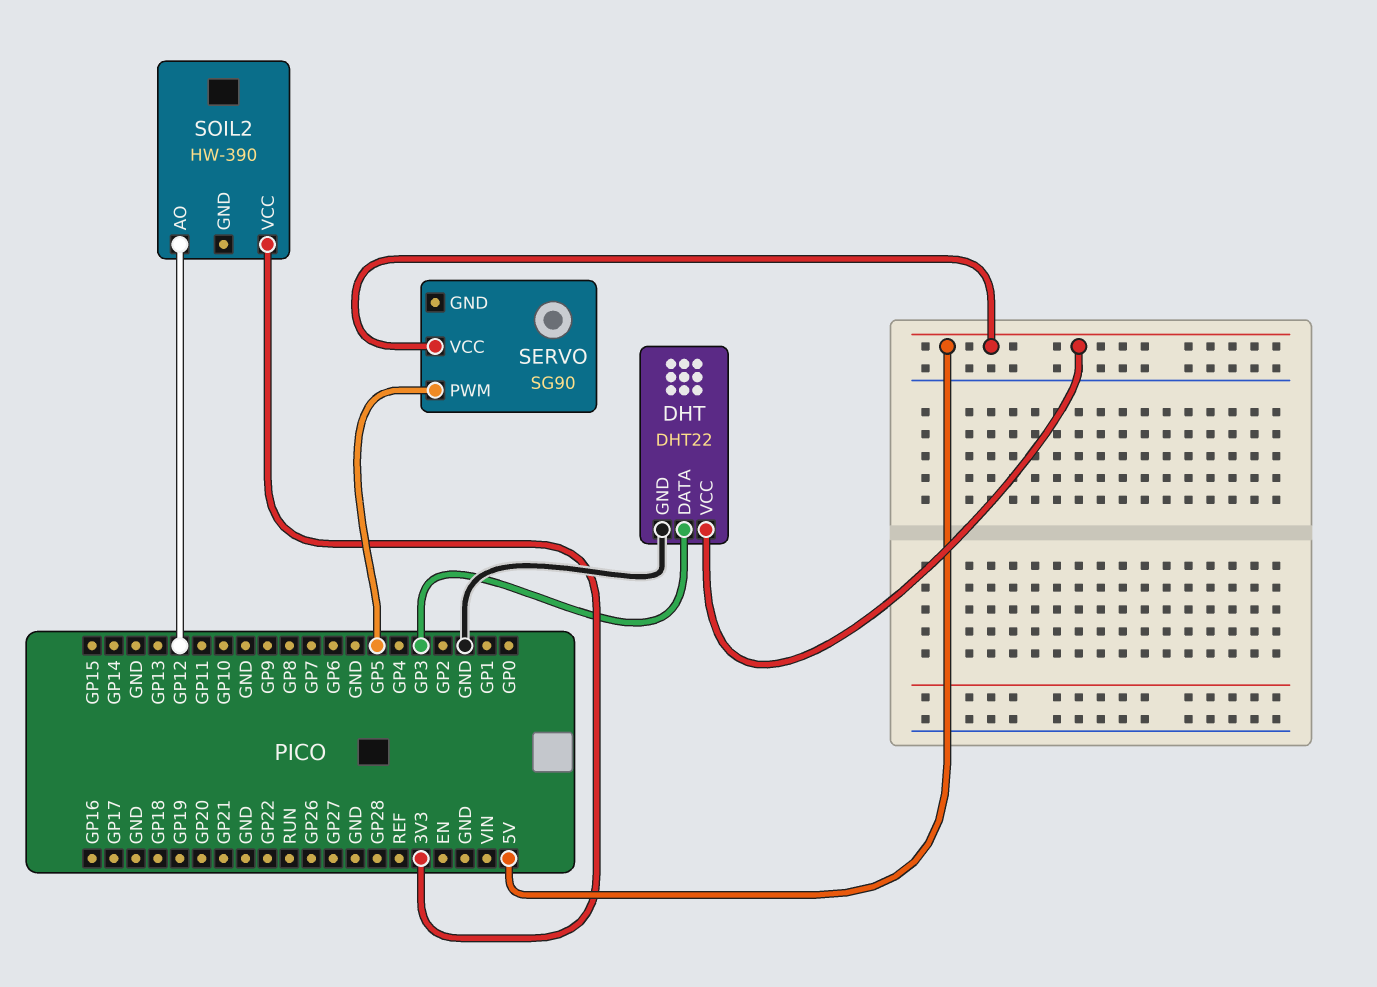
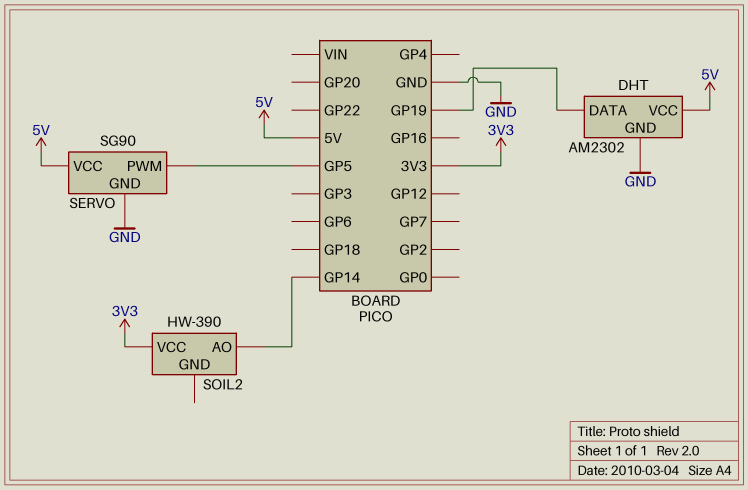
DHT: DHT22 -> AM2302
DHT pin DATA: GP3 -> GP19
SERVO pin GND: none -> GND
SOIL2 pin AO: GP12 -> GP14

